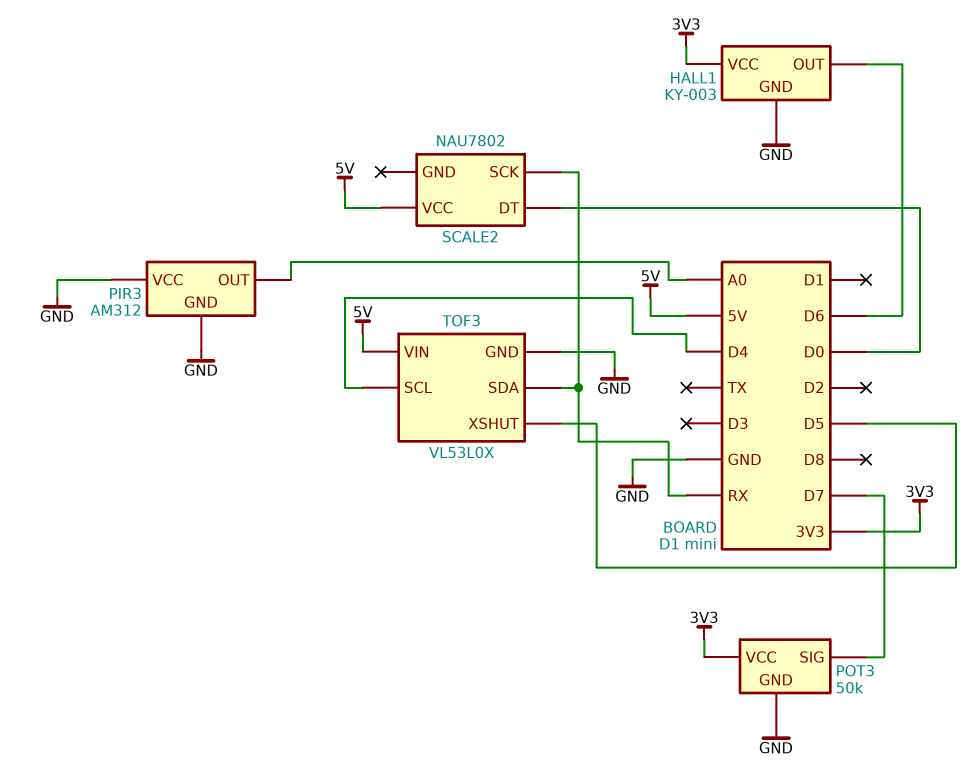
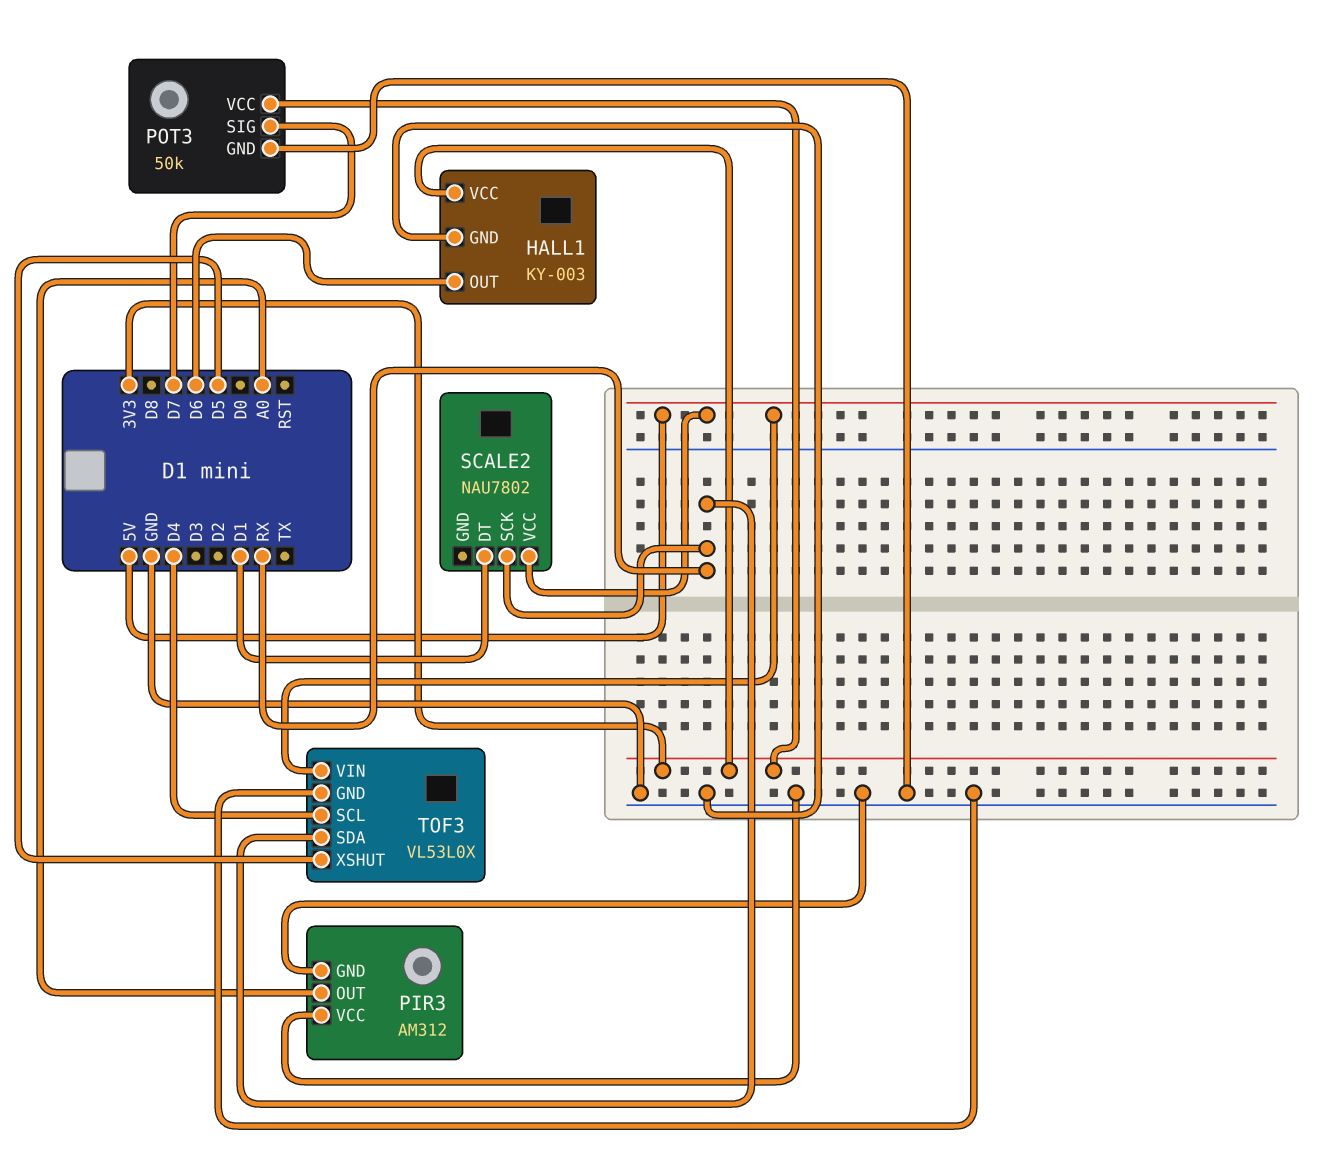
SCALE2 pin DT: D0 -> D1

